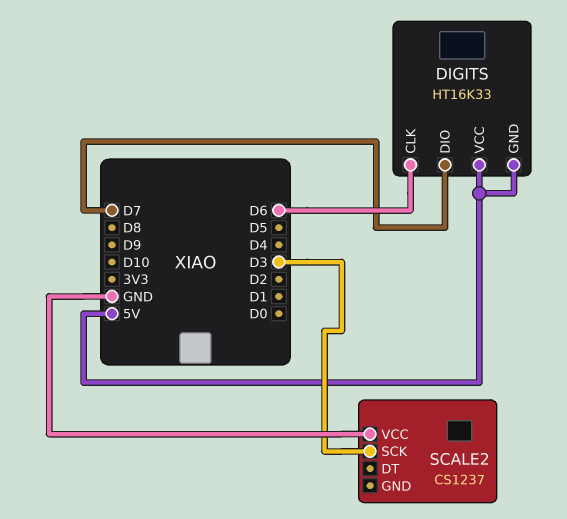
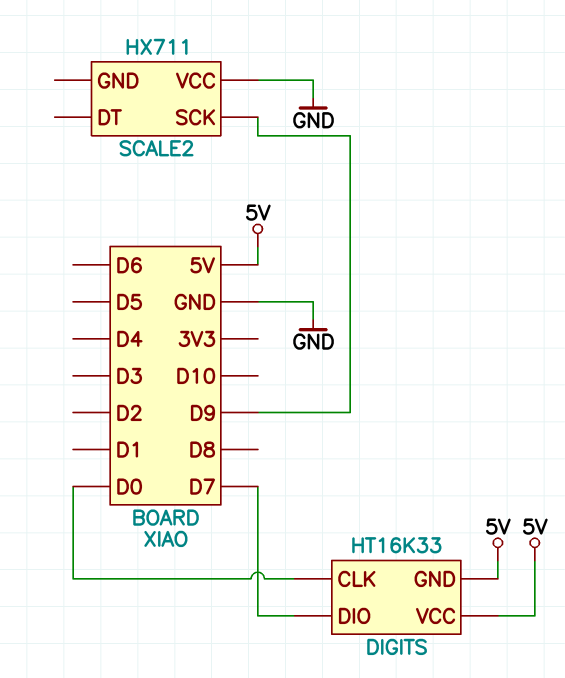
DIGITS pin CLK: D6 -> D0
SCALE2: CS1237 -> HX711
SCALE2 pin SCK: D3 -> D9

